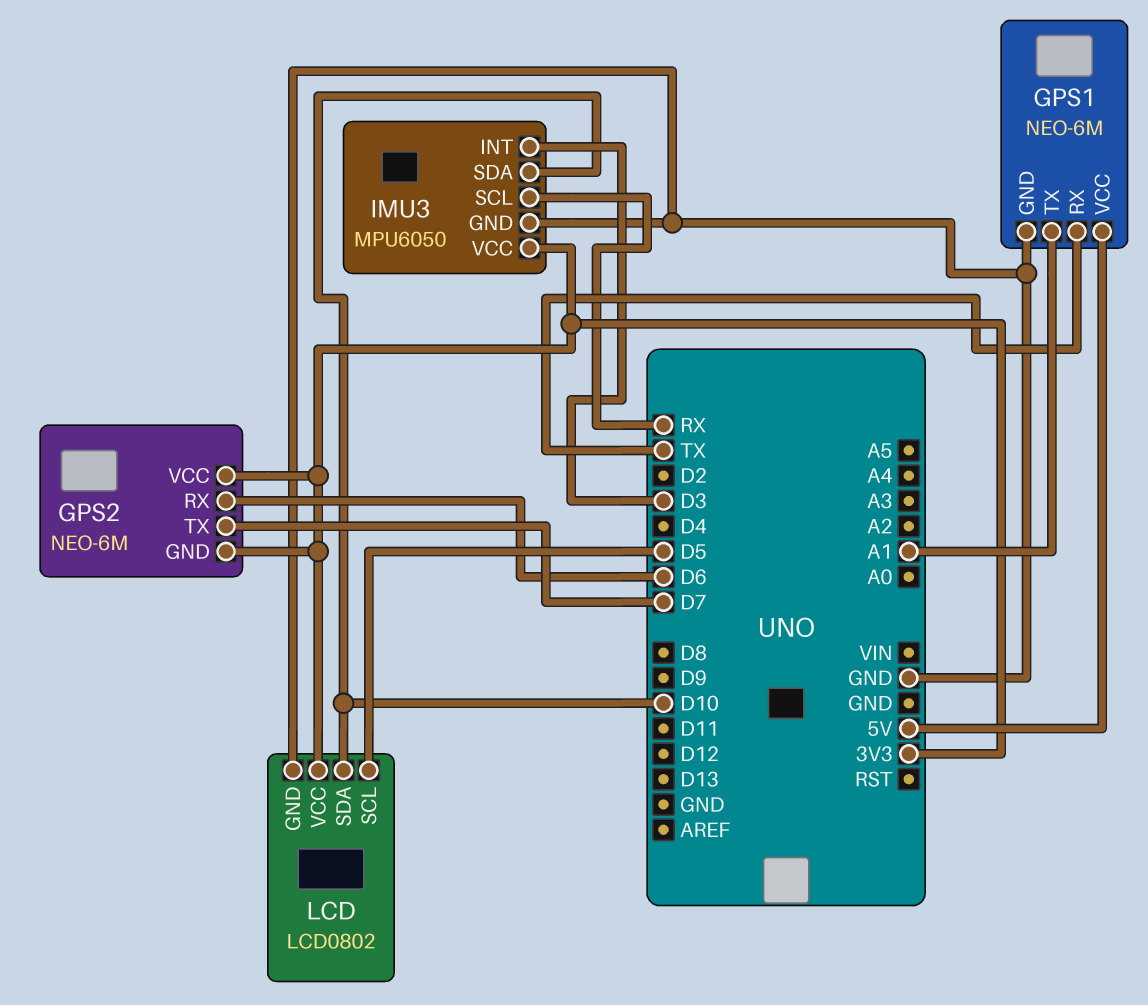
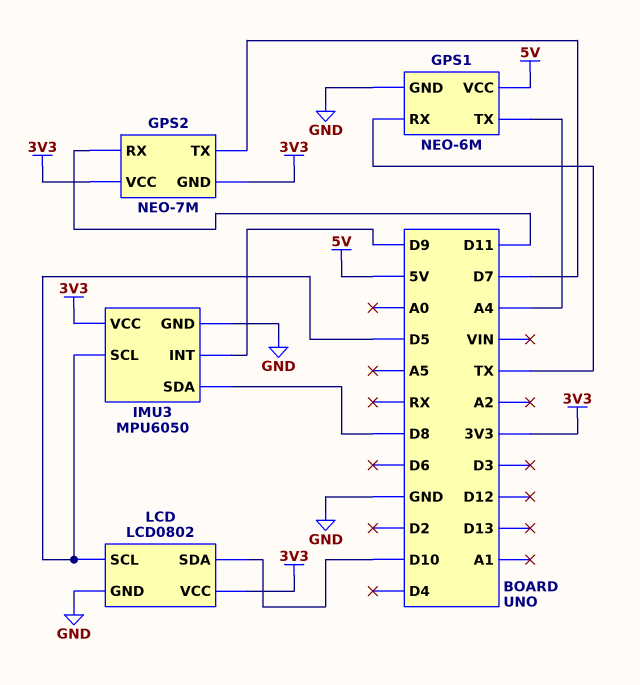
GPS1 pin TX: A1 -> A4
GPS2: NEO-6M -> NEO-7M
GPS2 pin RX: D6 -> D11
IMU3 pin INT: D3 -> D9
IMU3 pin SCL: RX -> D5
IMU3 pin SDA: D10 -> D8

